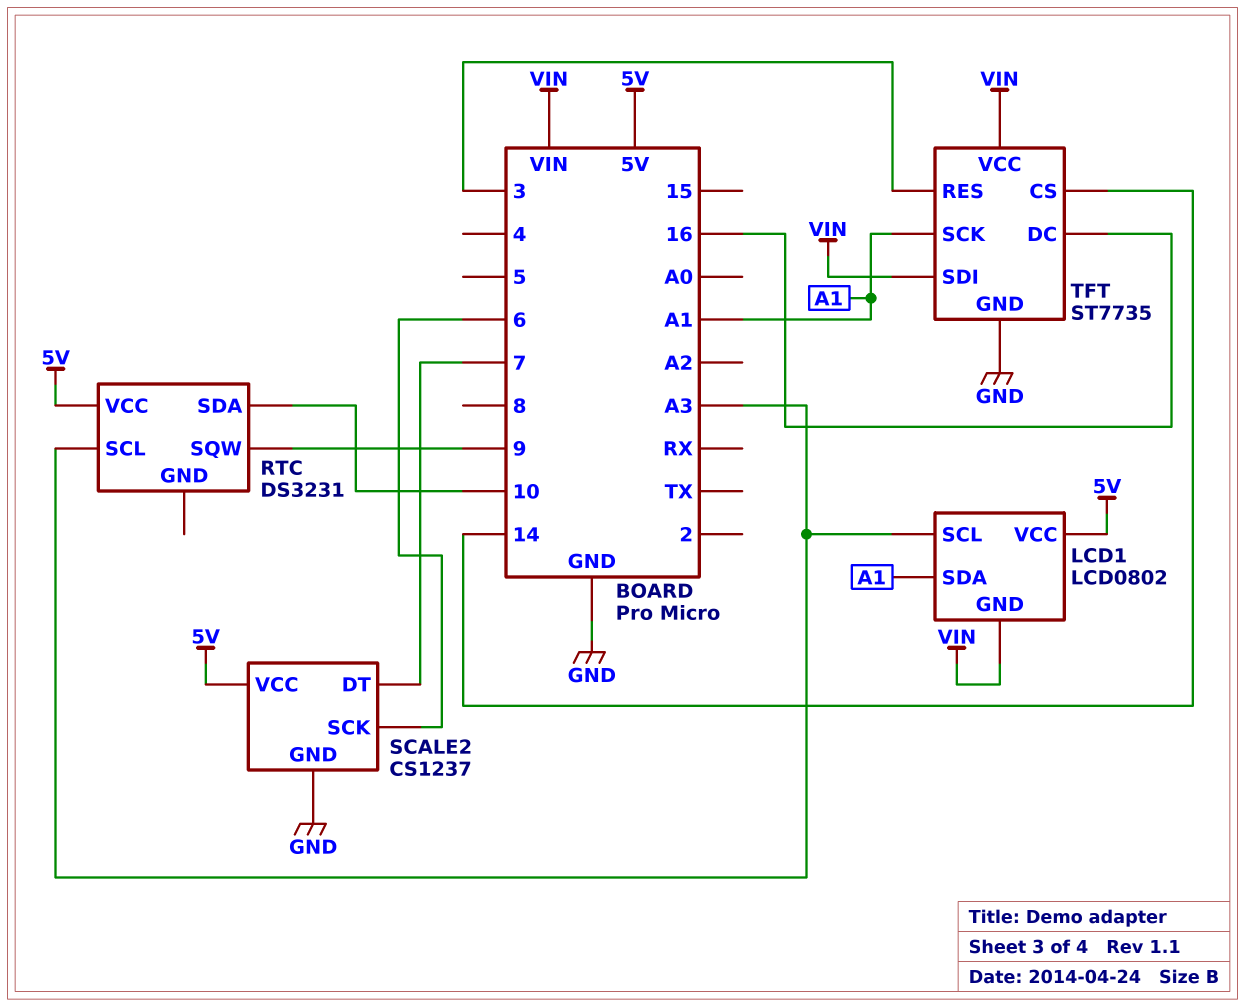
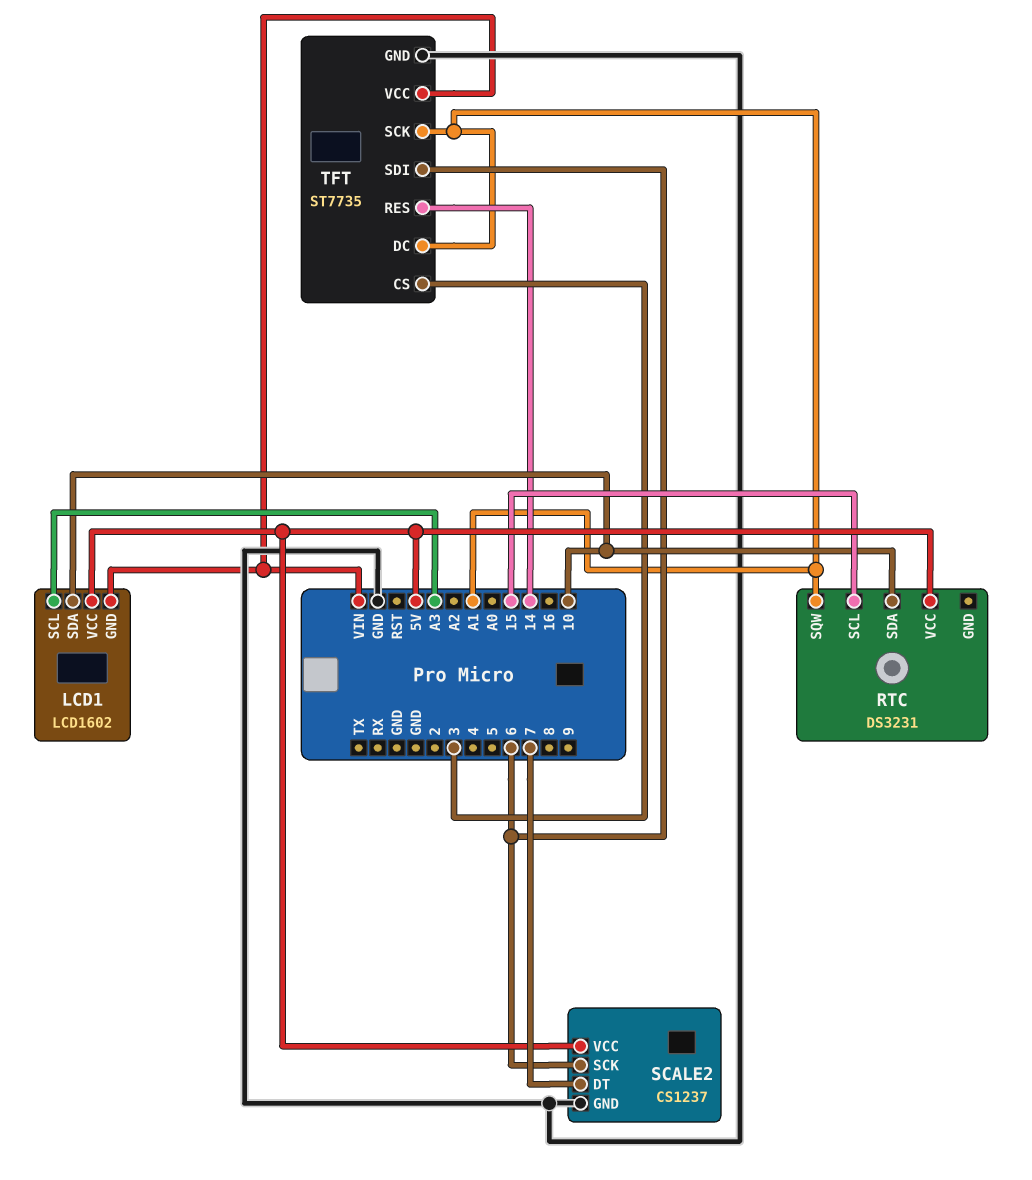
LCD1: LCD0802 -> LCD1602
LCD1 pin SDA: A1 -> 10
RTC pin SCL: A3 -> 15
RTC pin SQW: 9 -> A1
TFT pin CS: 14 -> 3
TFT pin DC: 16 -> A1
TFT pin RES: 3 -> 14
TFT pin SDI: VIN -> 6

